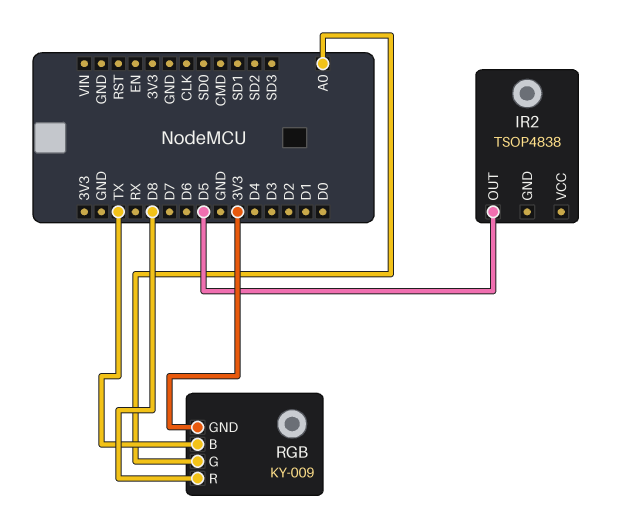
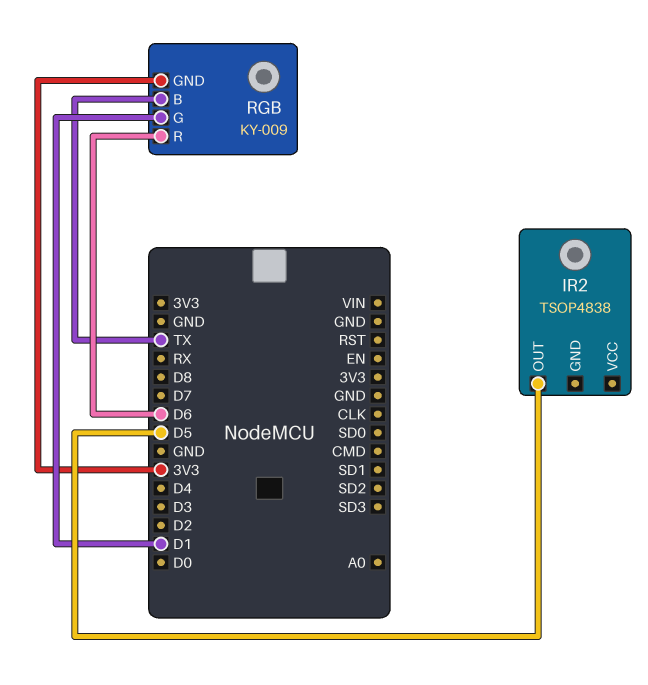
RGB pin G: A0 -> D1
RGB pin R: D8 -> D6

